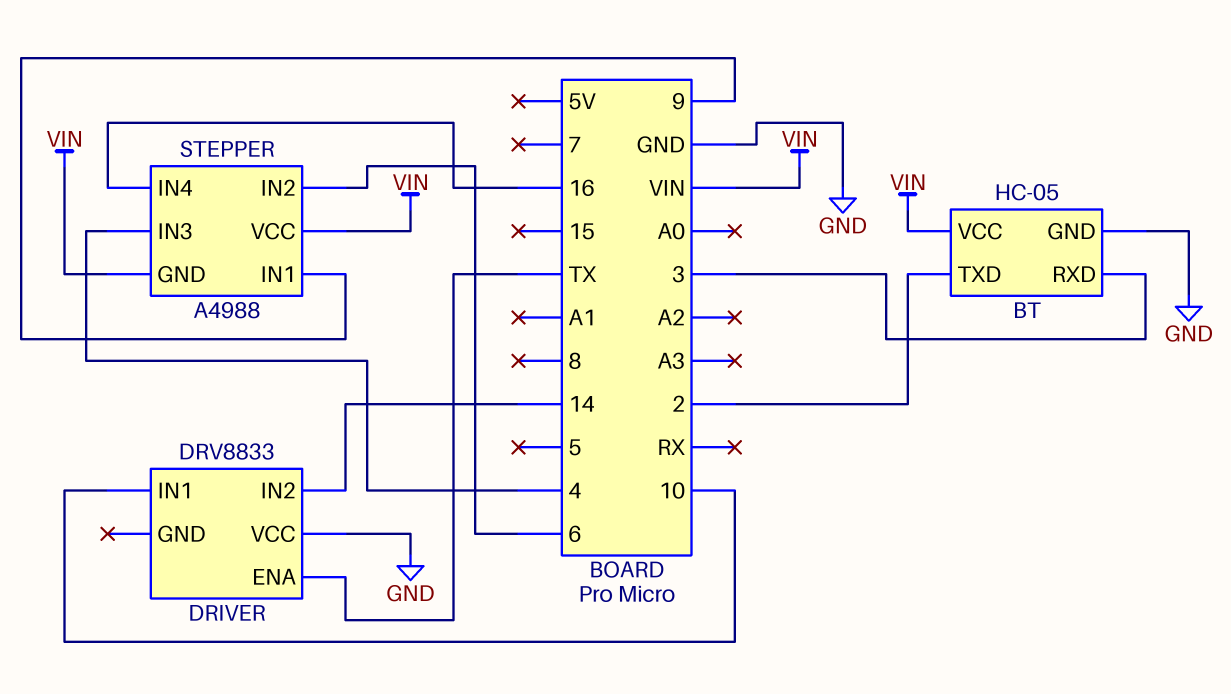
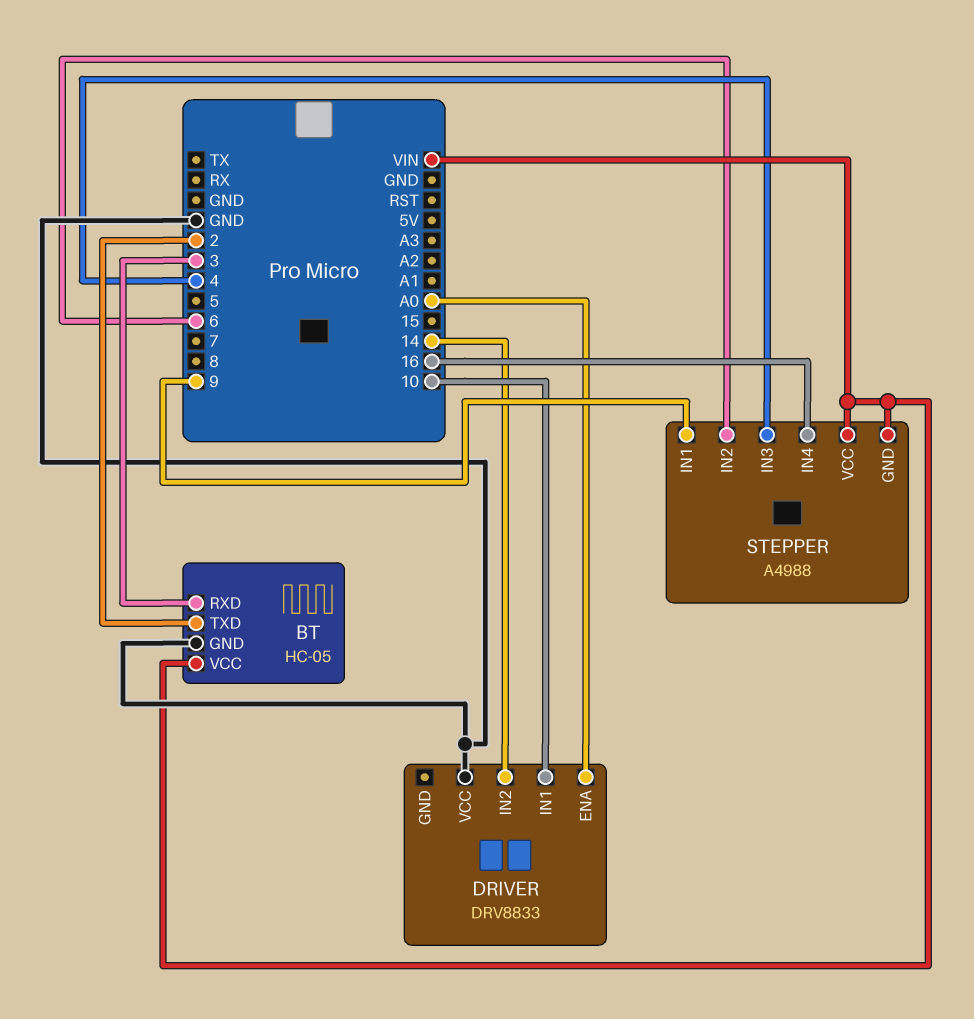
DRIVER pin ENA: TX -> A0

